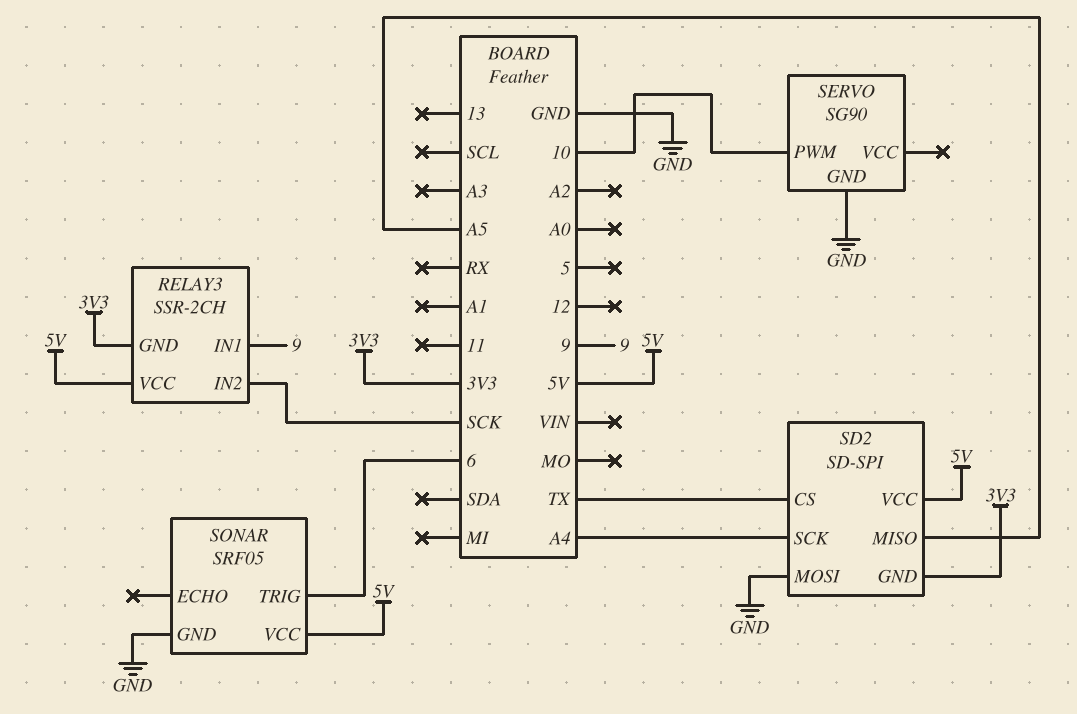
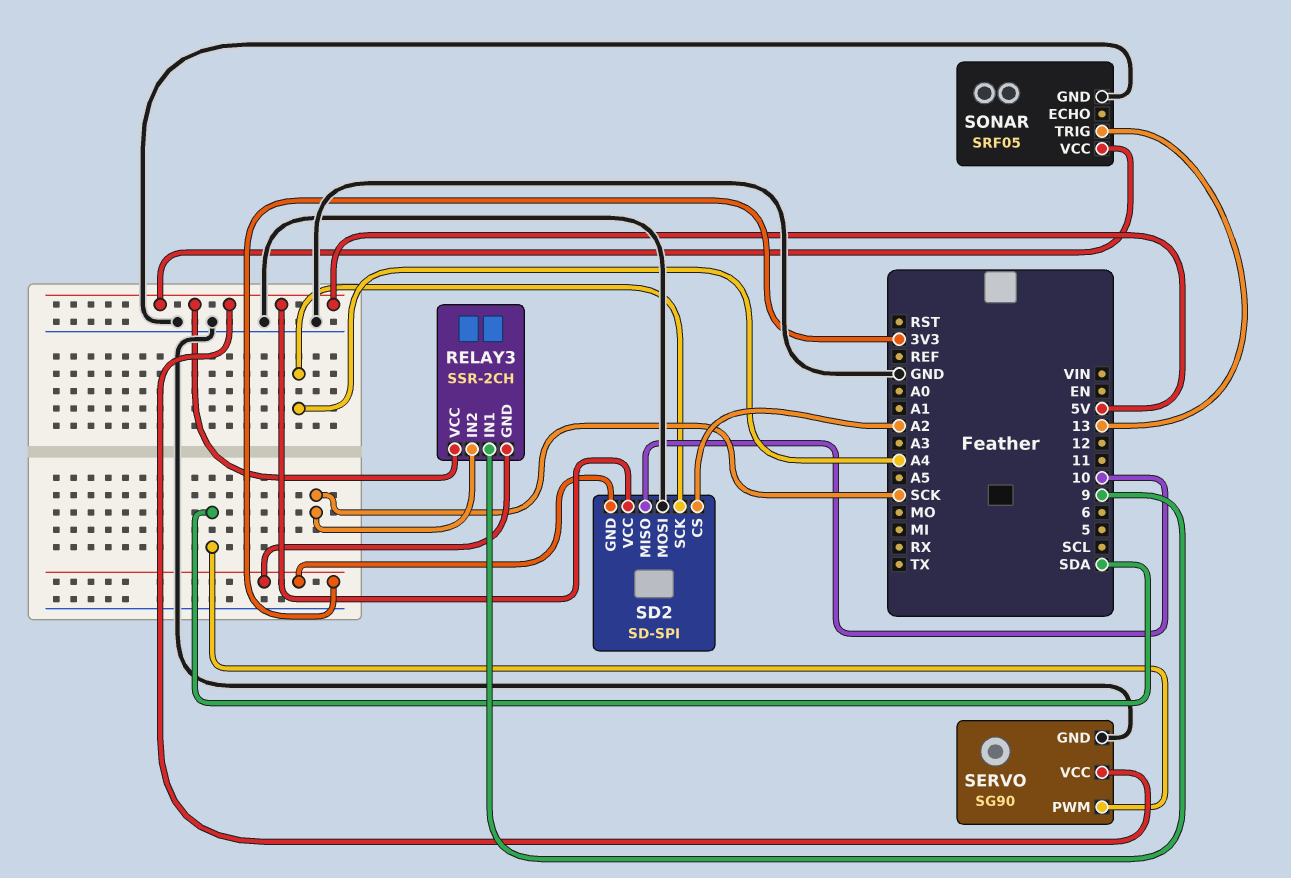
SD2 pin CS: TX -> A2
SD2 pin MISO: A5 -> 10
SERVO pin PWM: 10 -> SDA
SERVO pin VCC: none -> 5V
SONAR pin TRIG: 6 -> 13

